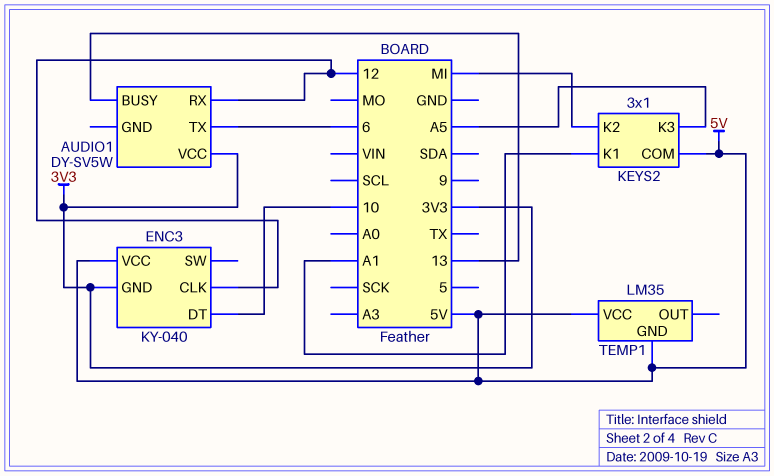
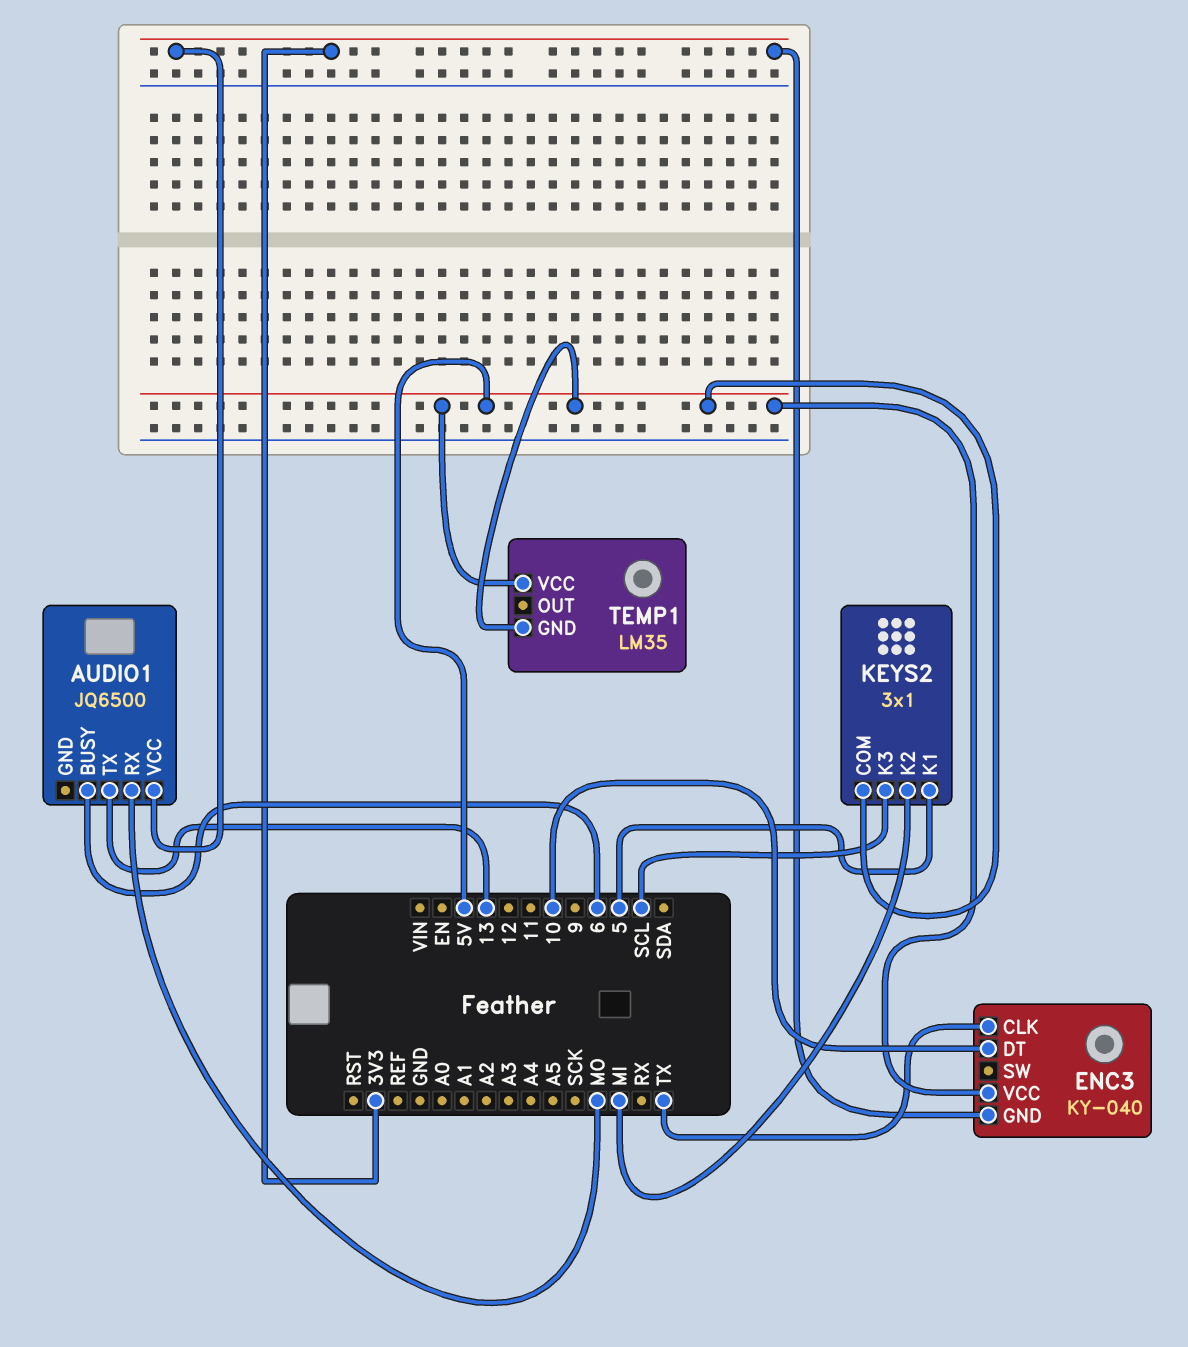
AUDIO1: DY-SV5W -> JQ6500
AUDIO1 pin BUSY: 13 -> 6
AUDIO1 pin RX: 12 -> MO
AUDIO1 pin TX: 6 -> 13
ENC3 pin CLK: 12 -> TX
KEYS2 pin K1: A1 -> 5
KEYS2 pin K3: A5 -> SCL

